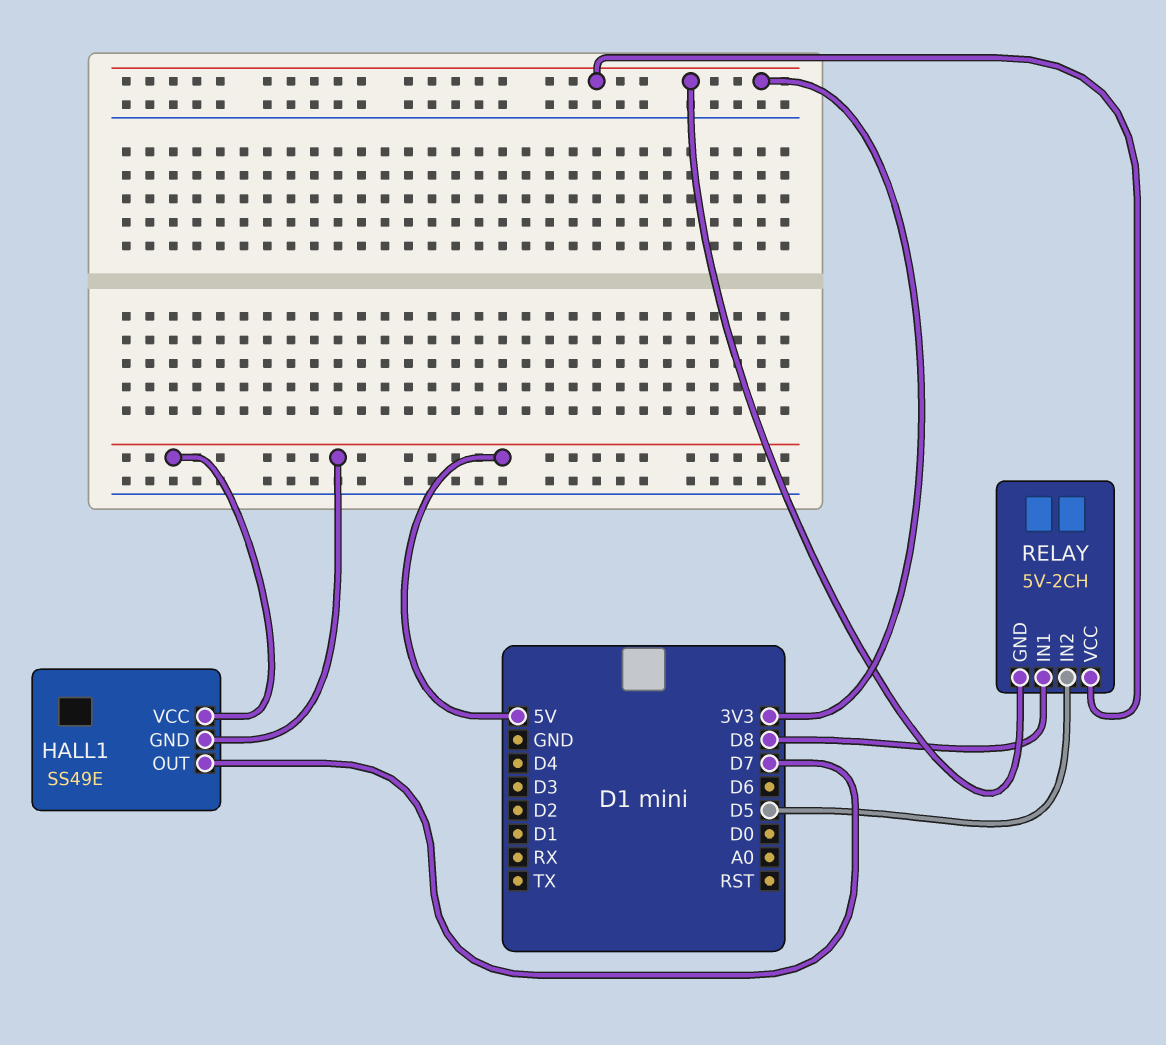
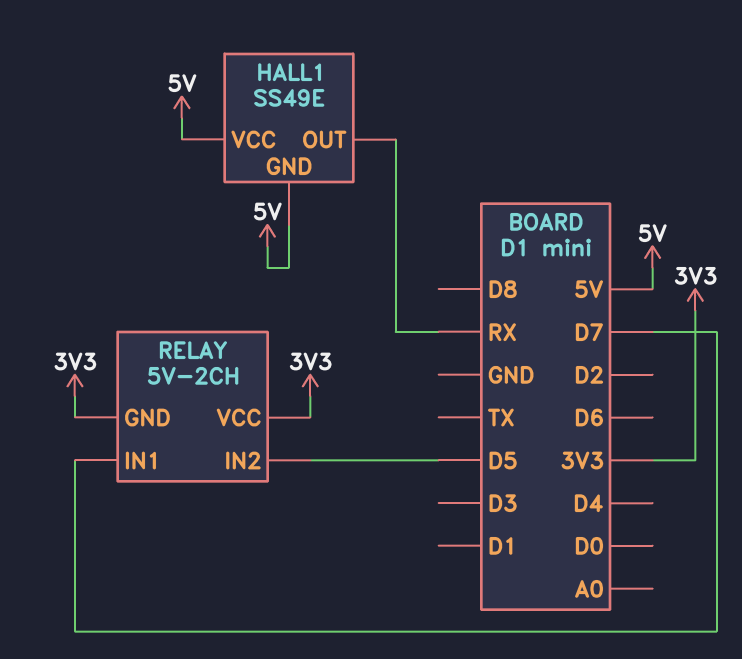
HALL1 pin OUT: D7 -> RX
RELAY pin IN1: D8 -> D7

